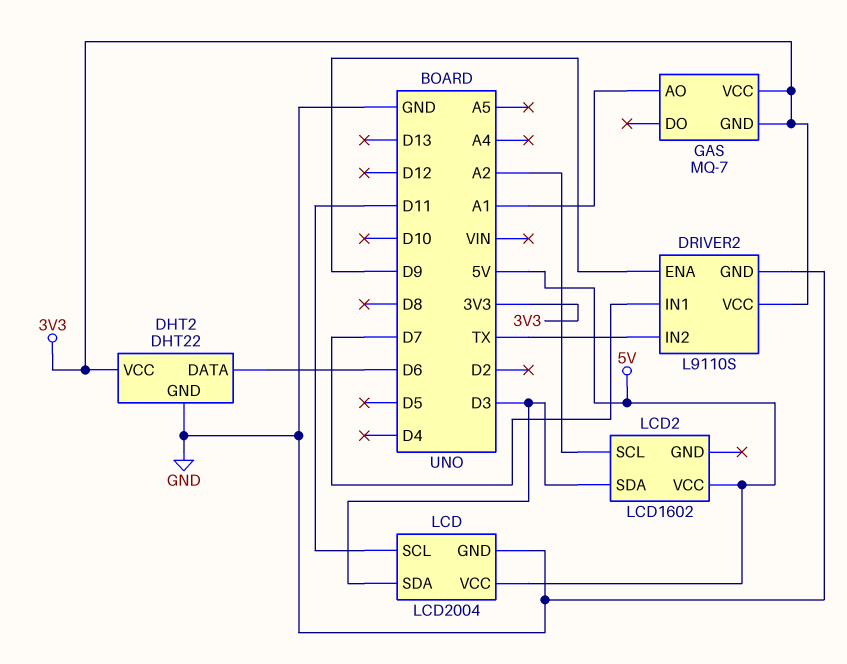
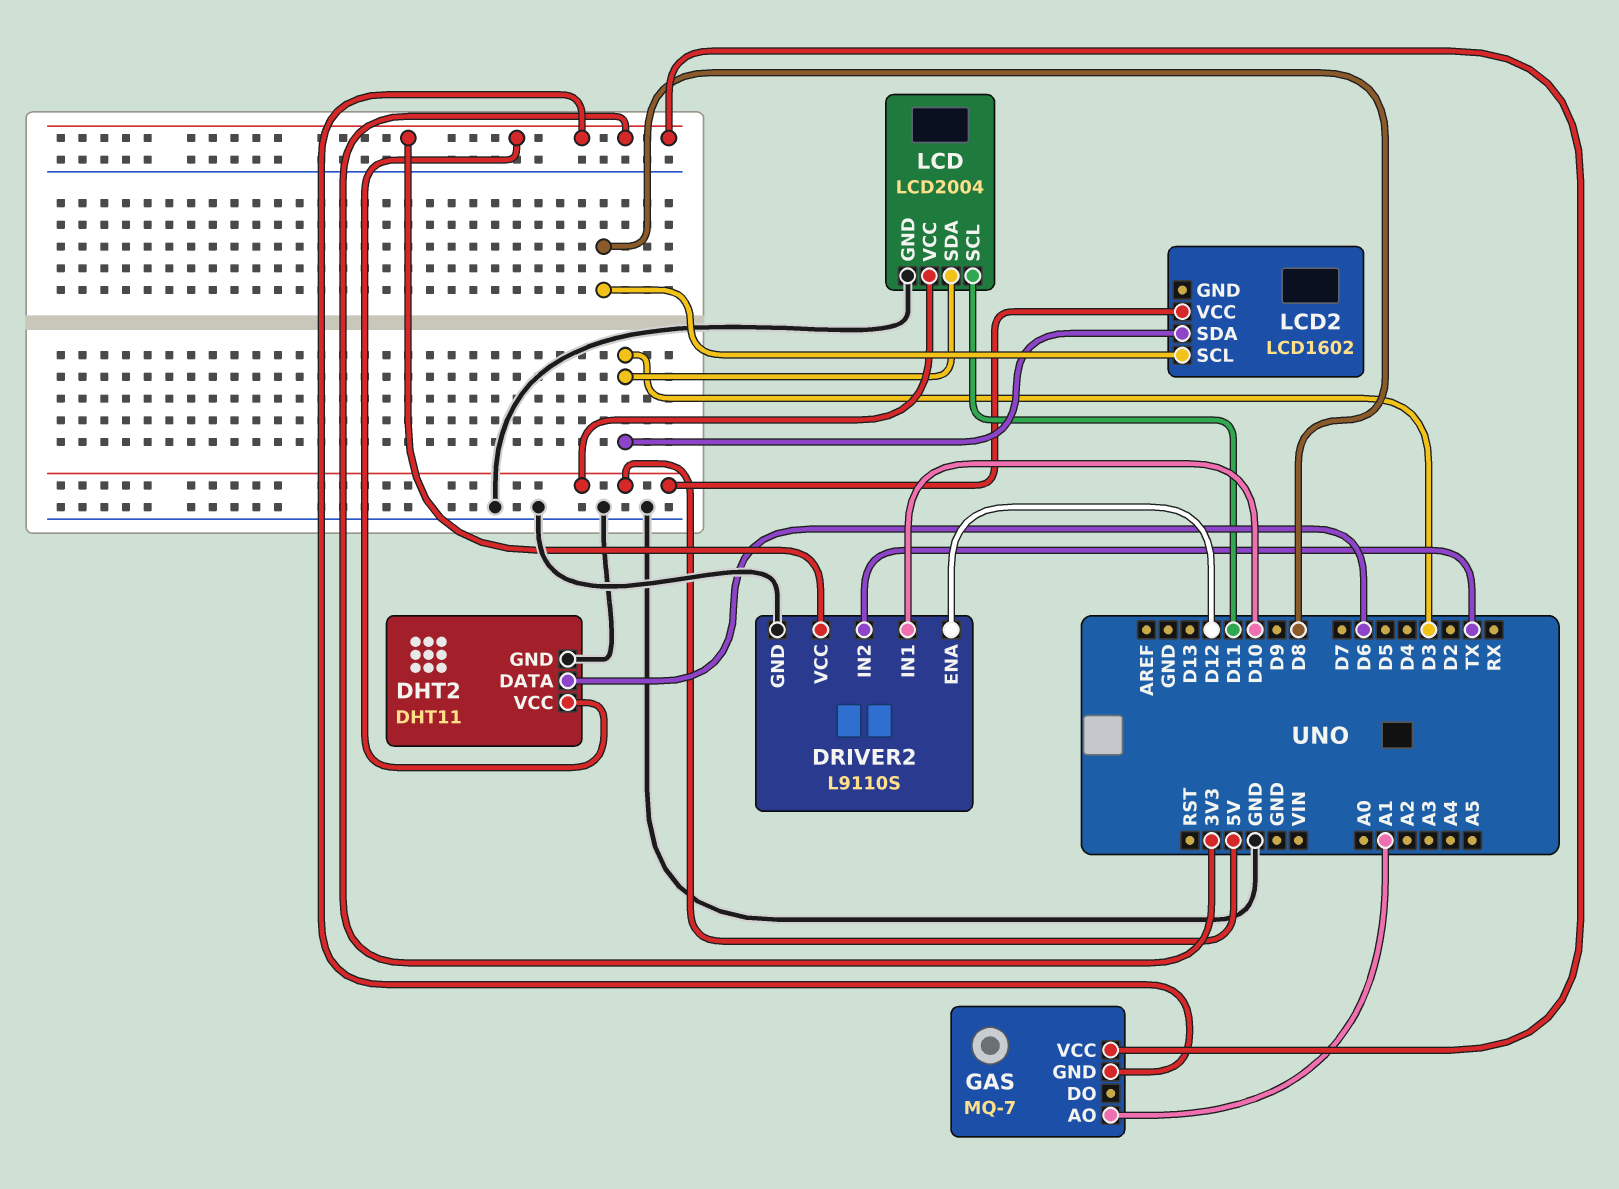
DHT2: DHT22 -> DHT11
DRIVER2 pin ENA: D9 -> D12
DRIVER2 pin IN1: D7 -> D10
LCD2 pin SCL: A2 -> D8

